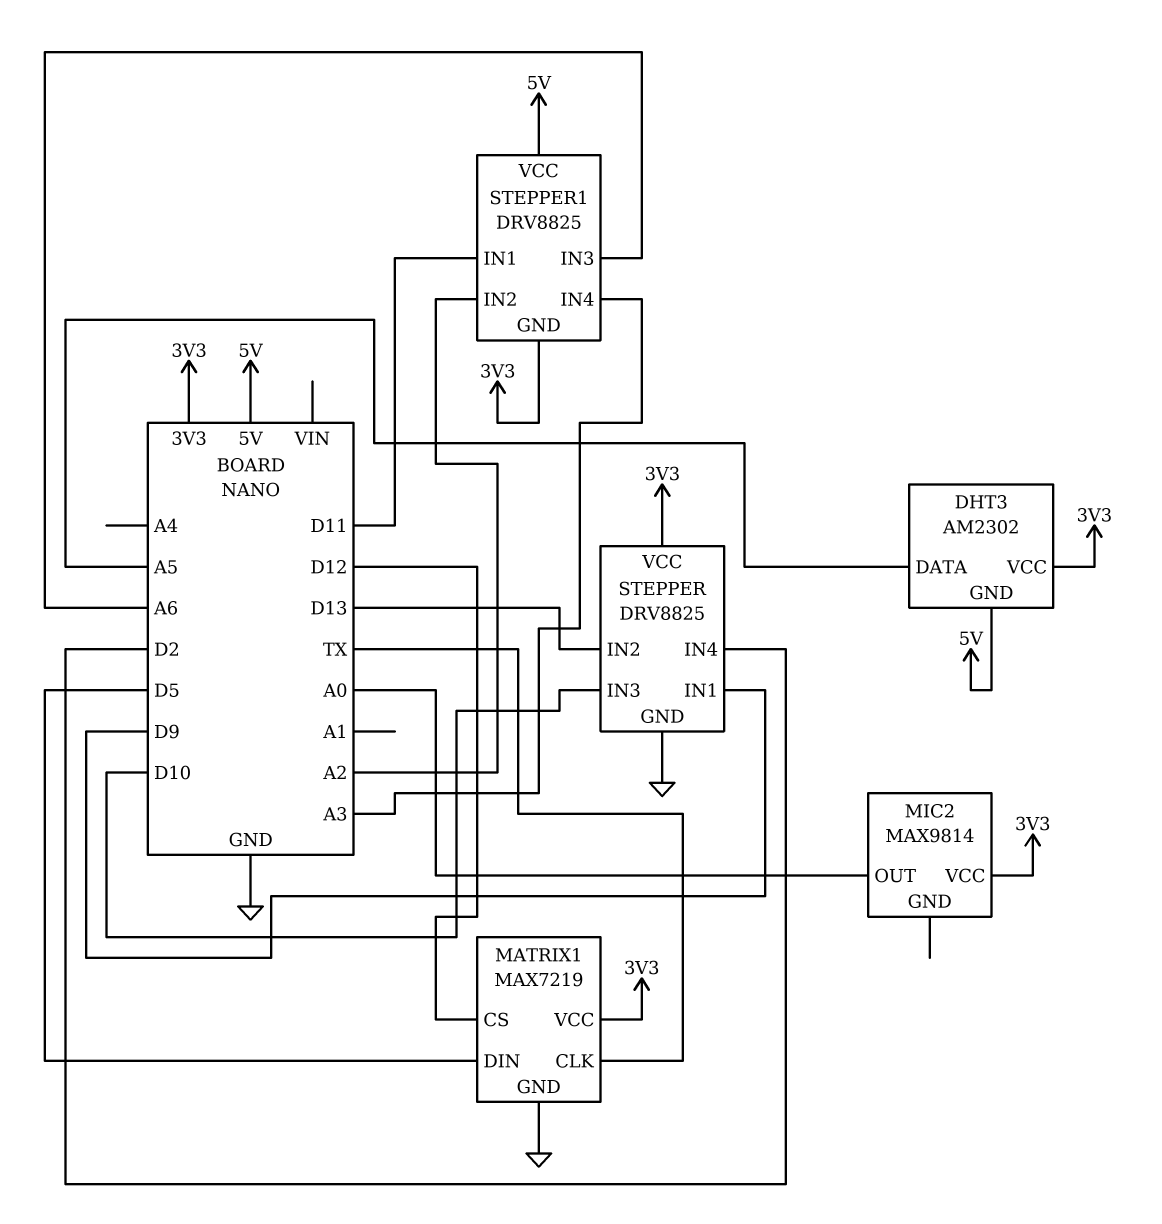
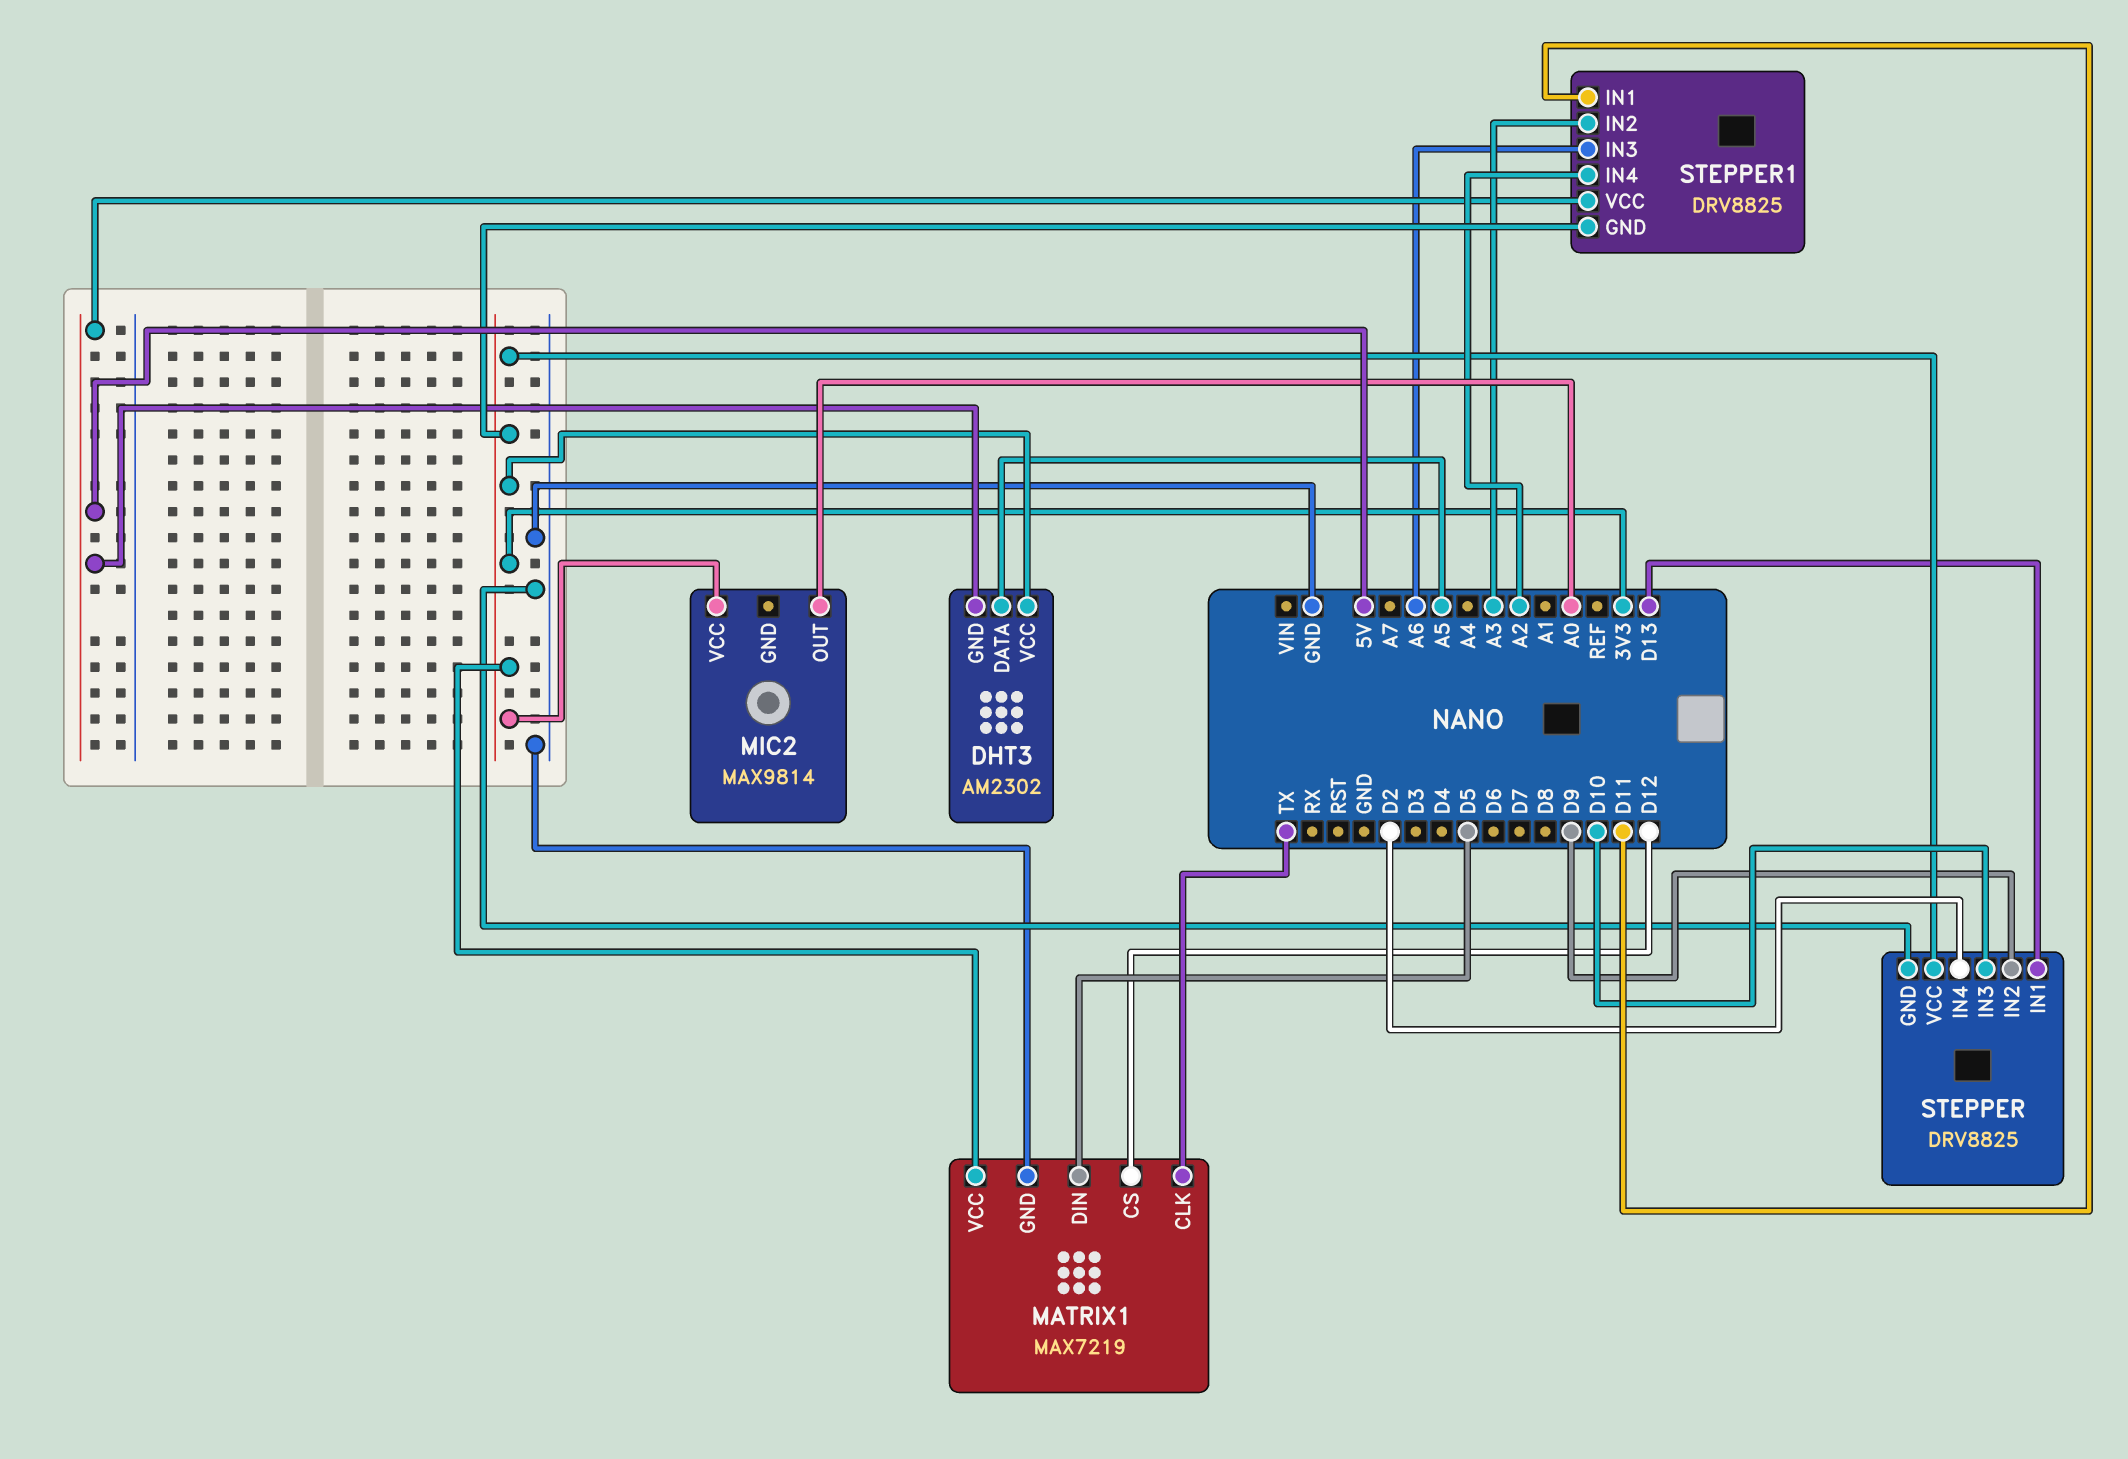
STEPPER pin IN1: D9 -> D13
STEPPER pin IN2: D13 -> D9
STEPPER1 pin IN2: A2 -> A3
STEPPER1 pin IN4: A3 -> A2

